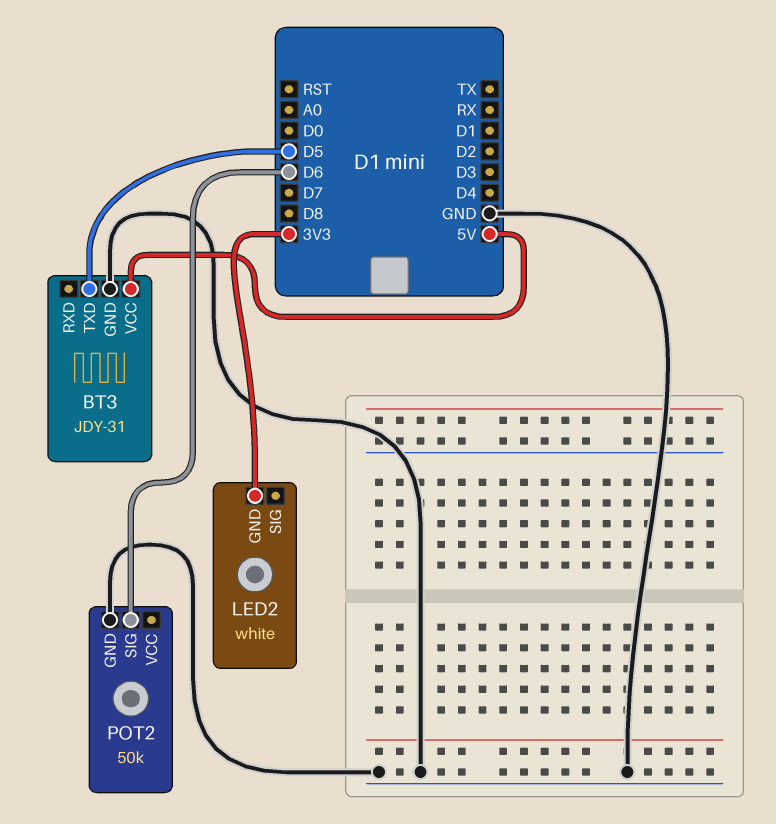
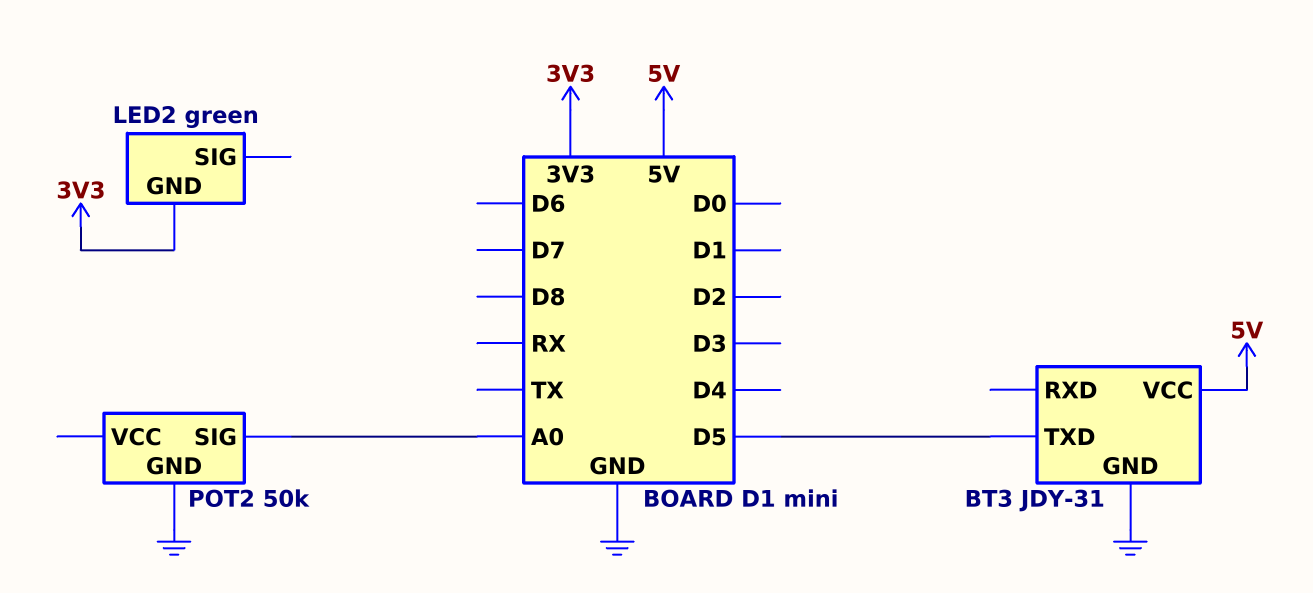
LED2: white -> green
POT2 pin SIG: D6 -> A0

